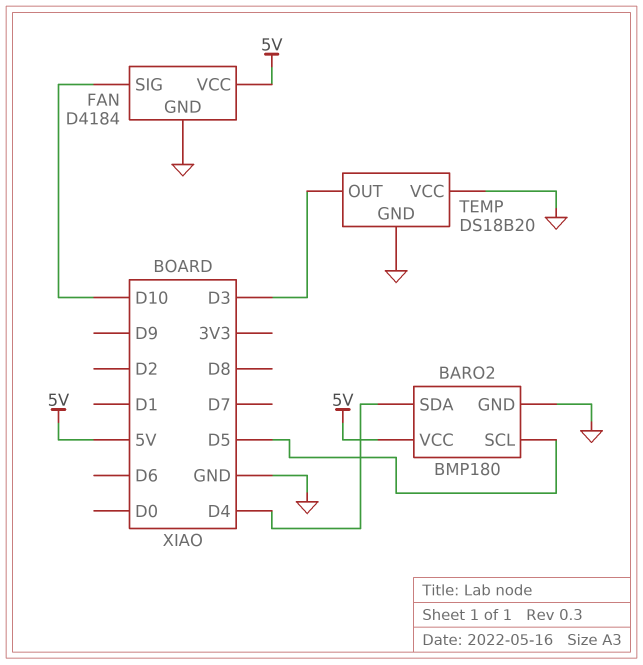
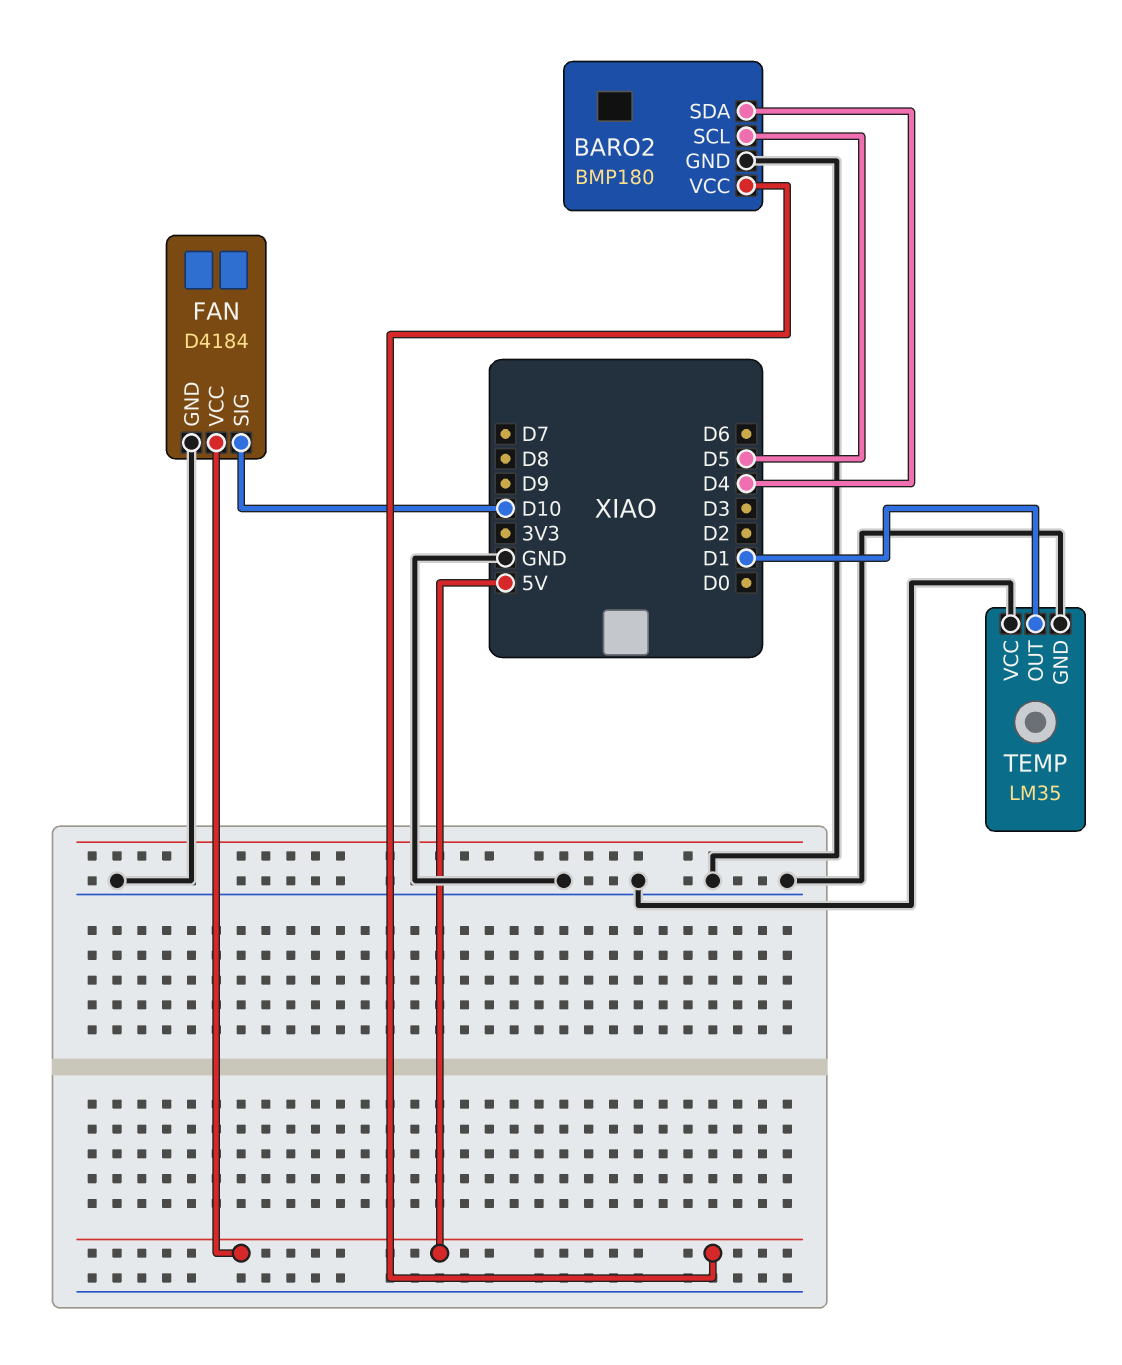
TEMP: DS18B20 -> LM35
TEMP pin OUT: D3 -> D1

